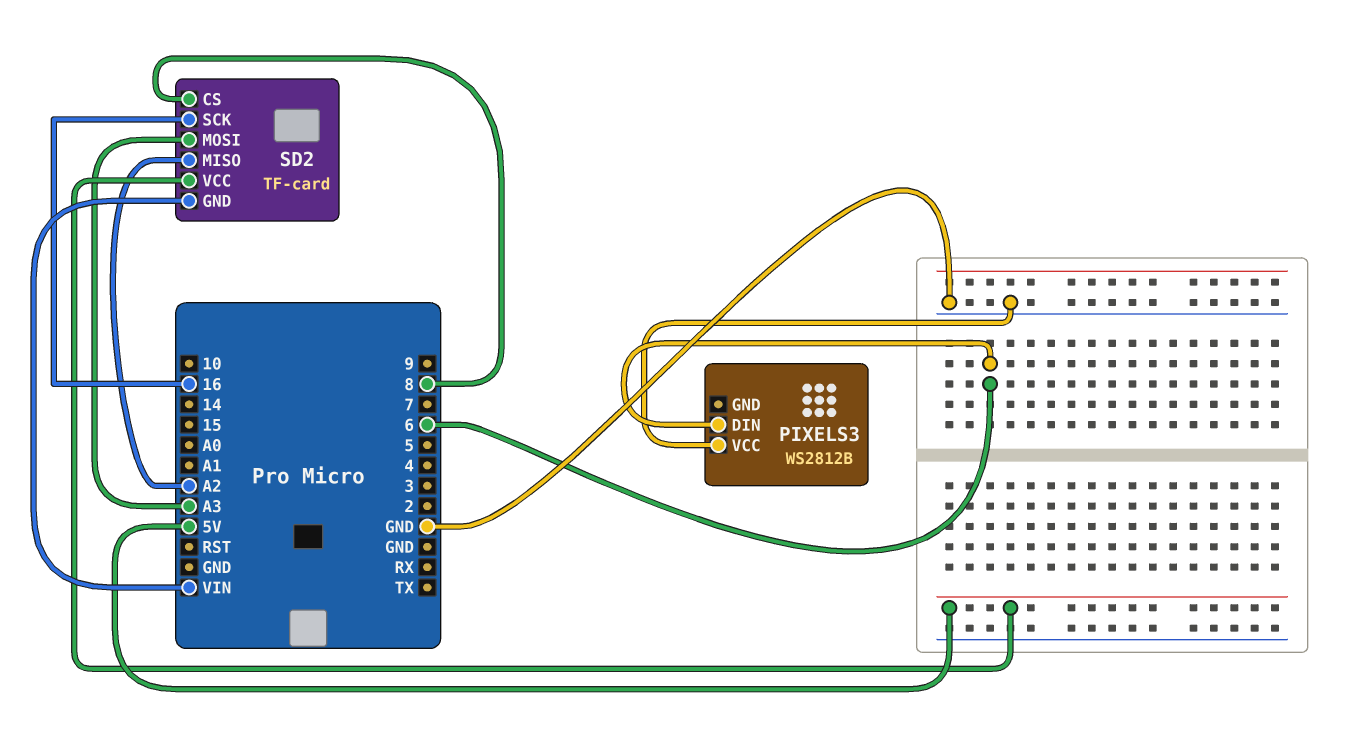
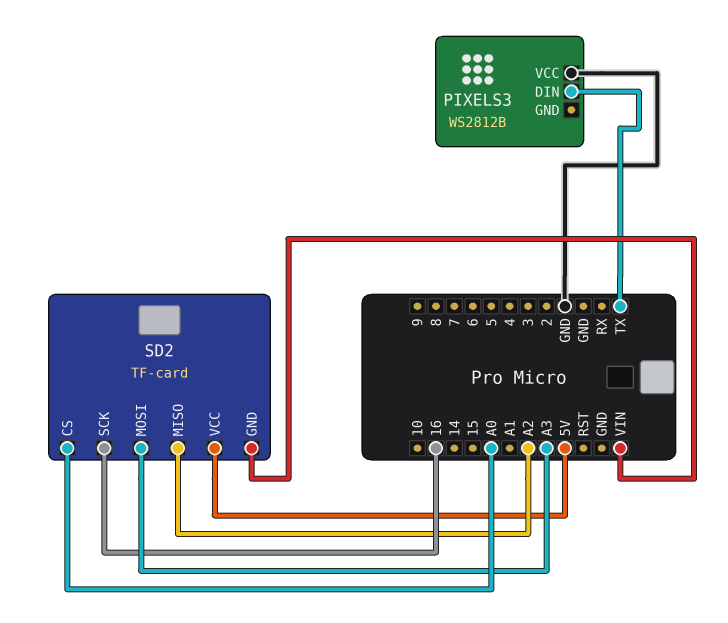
PIXELS3 pin DIN: 6 -> TX
SD2 pin CS: 8 -> A0

